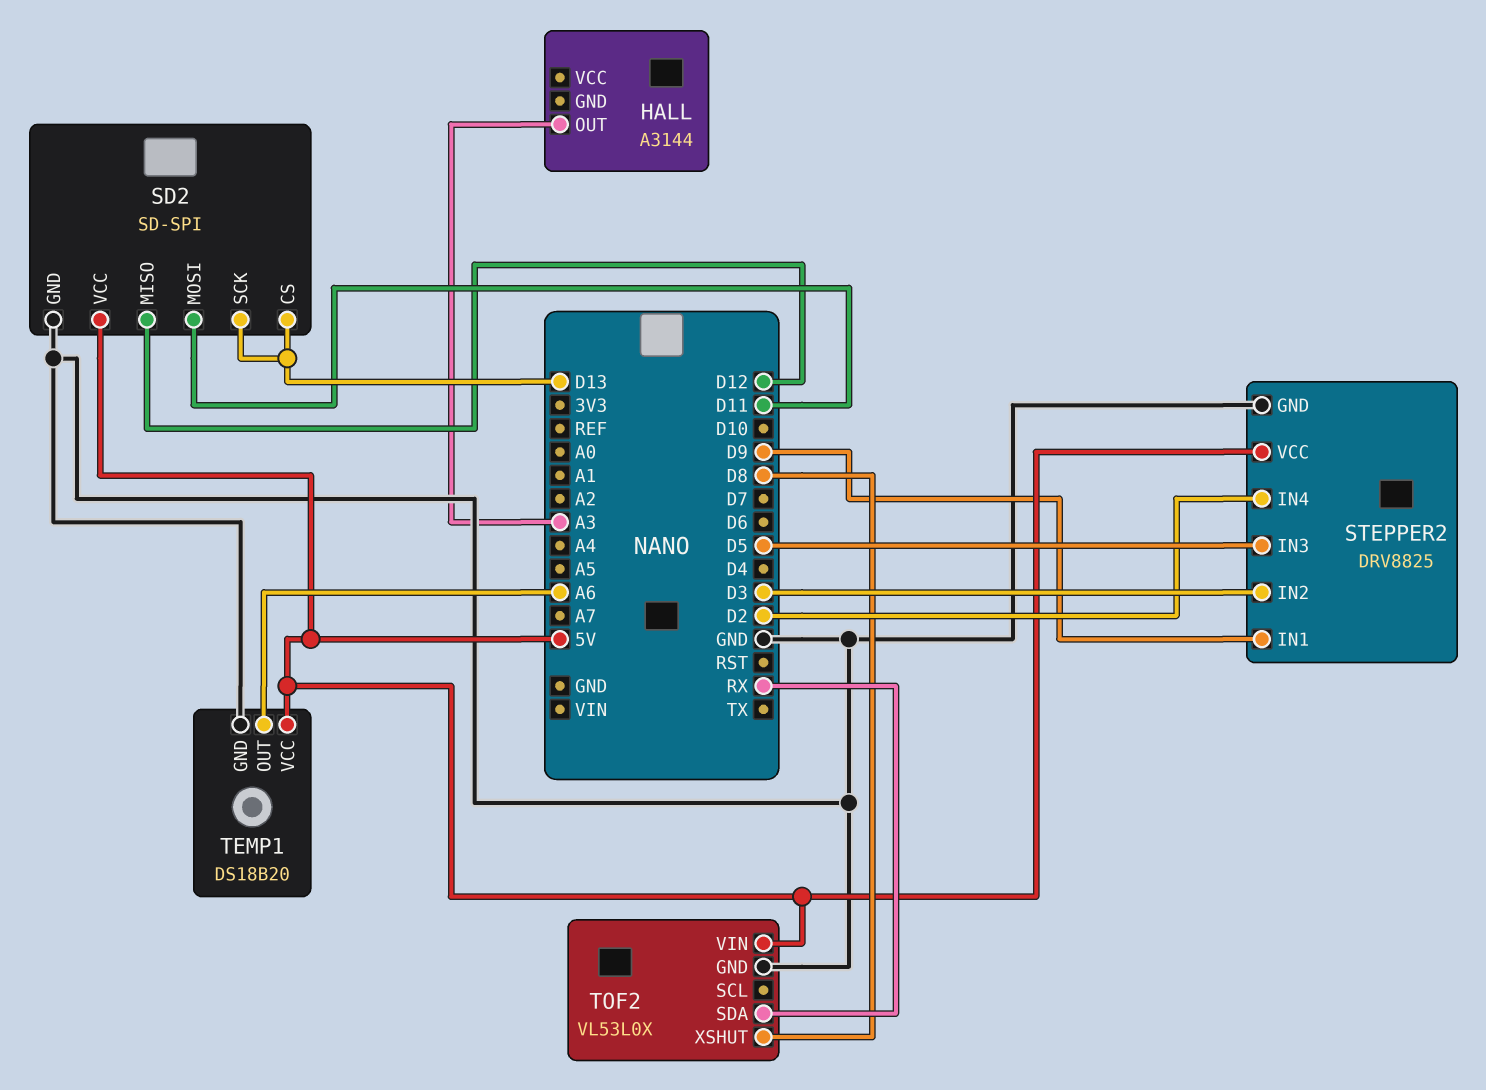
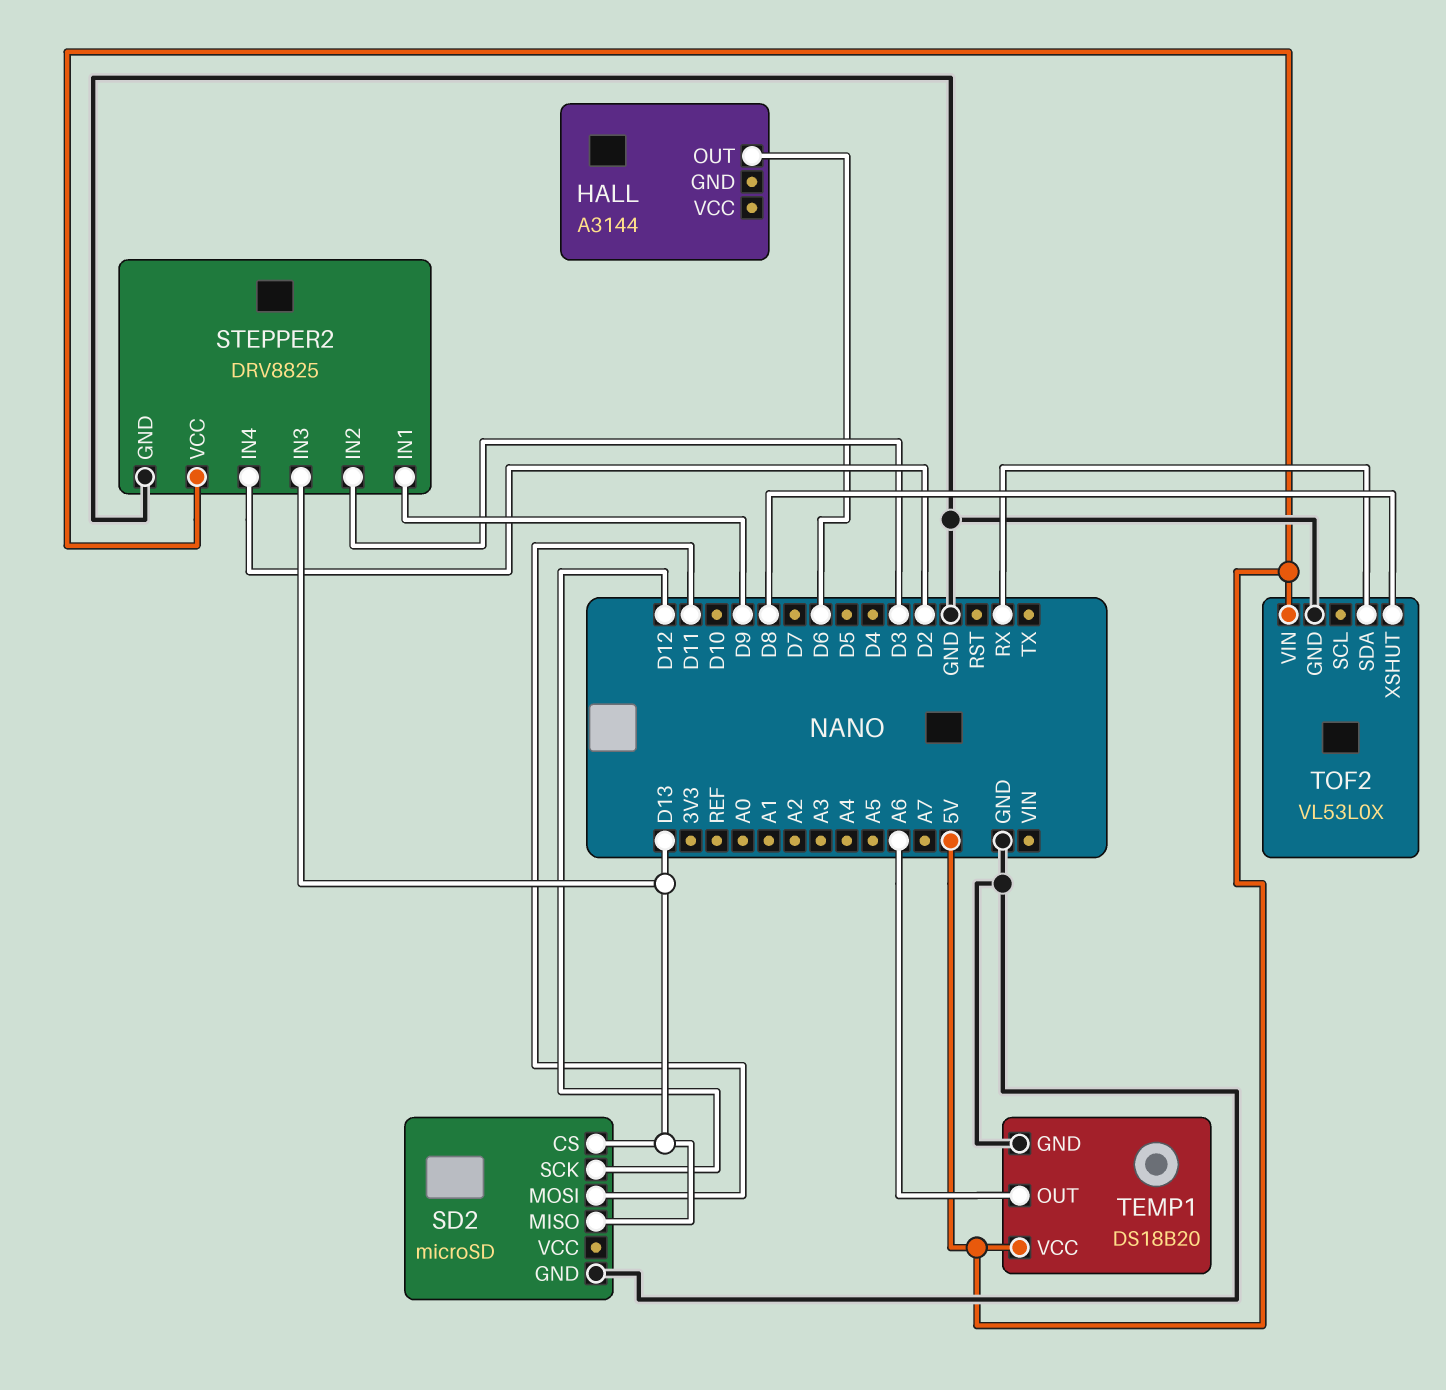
HALL pin OUT: A3 -> D6
SD2: SD-SPI -> microSD
SD2 pin MISO: D12 -> D13
SD2 pin SCK: D13 -> D12
SD2 pin VCC: 5V -> none
STEPPER2 pin IN3: D5 -> D13

